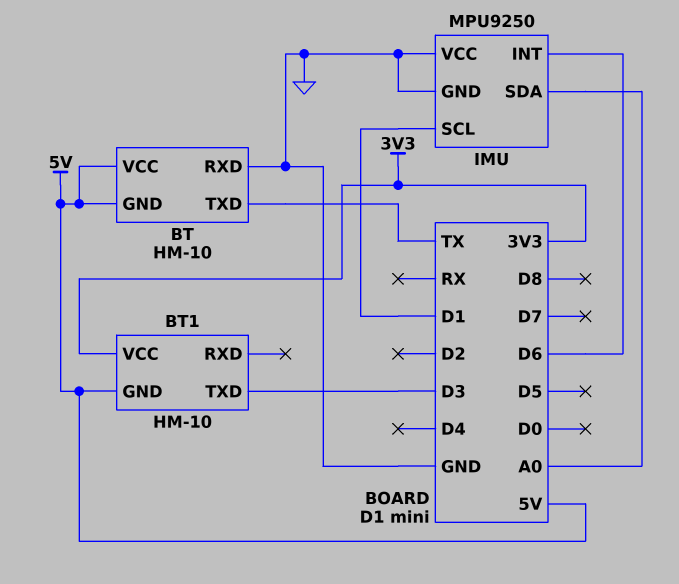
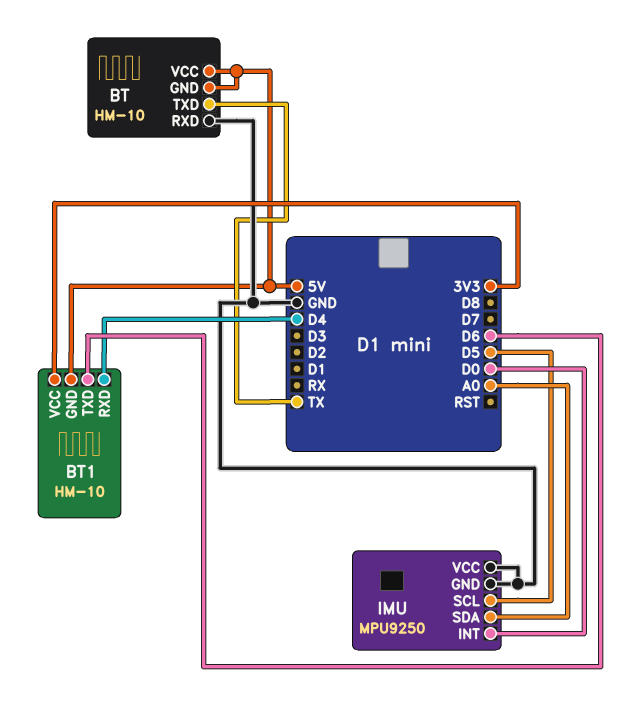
BT1 pin RXD: none -> D4
BT1 pin TXD: D3 -> D6
IMU pin INT: D6 -> D0
IMU pin SCL: D1 -> D5

